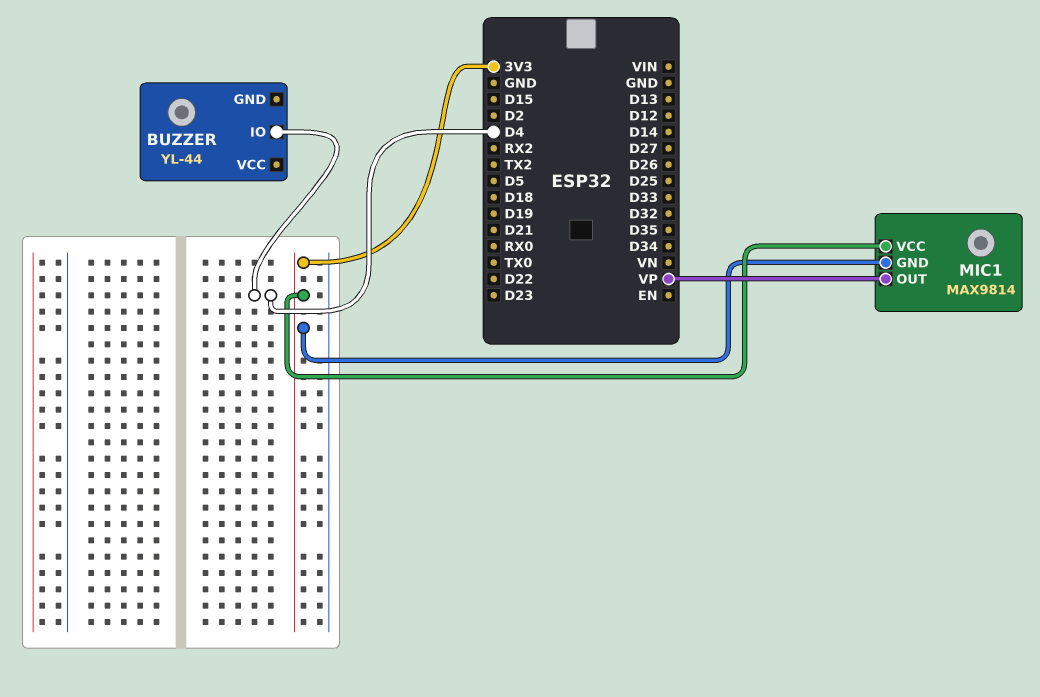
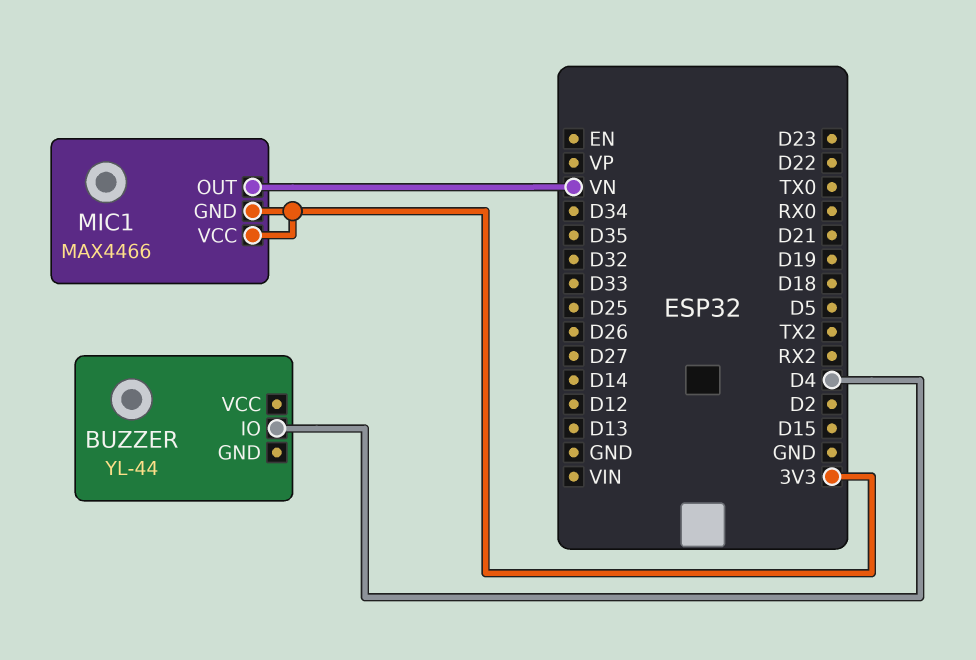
MIC1: MAX9814 -> MAX4466
MIC1 pin OUT: VP -> VN

